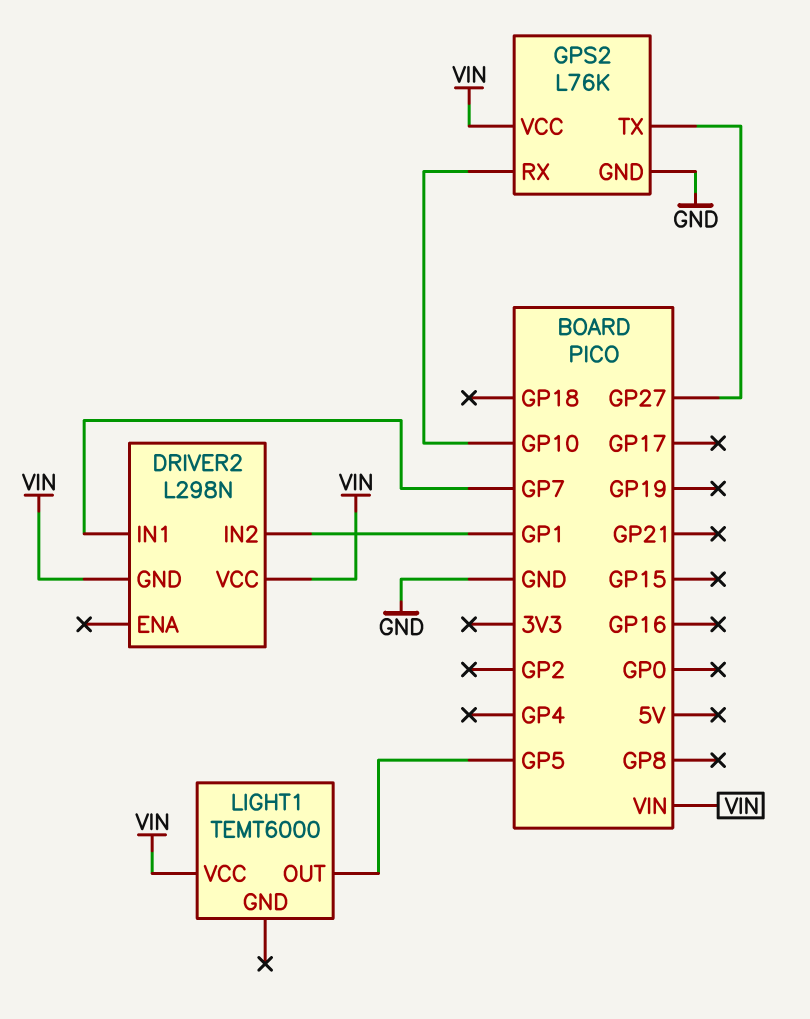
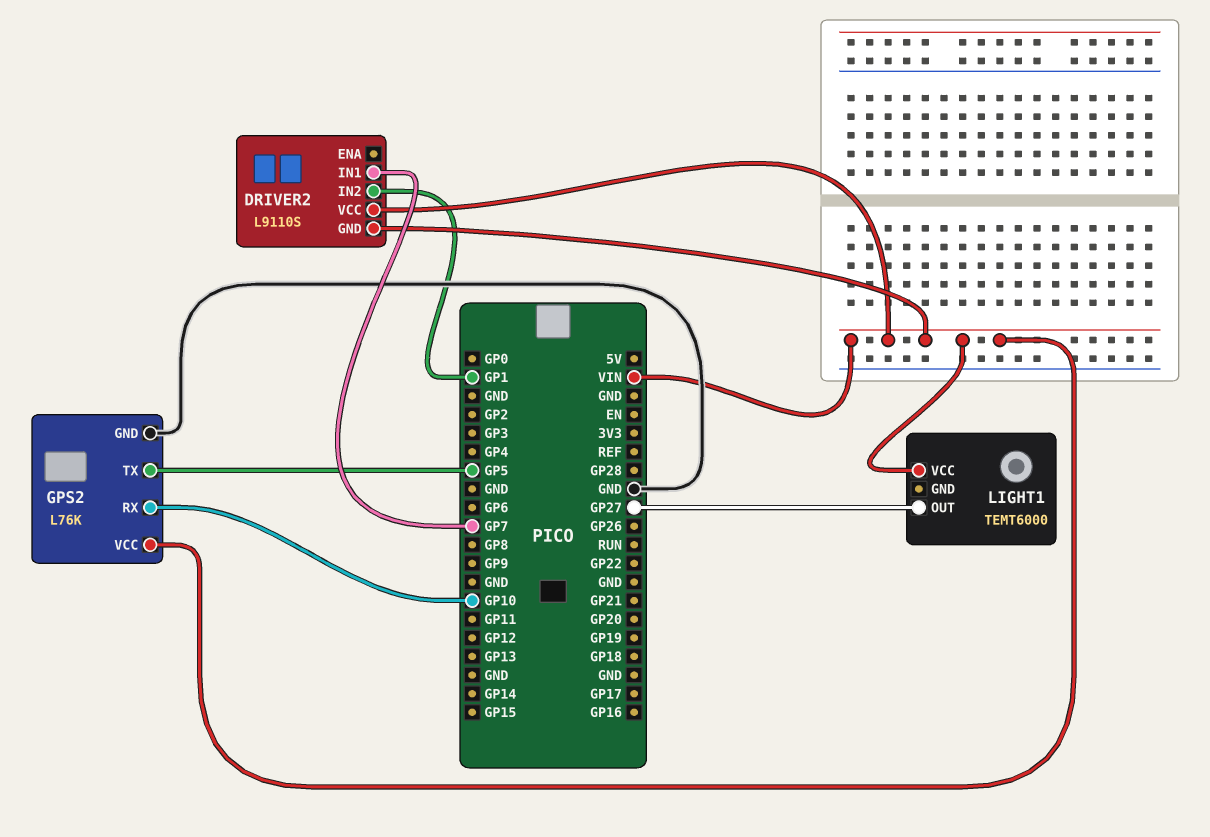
DRIVER2: L298N -> L9110S
GPS2 pin TX: GP27 -> GP5
LIGHT1 pin OUT: GP5 -> GP27

